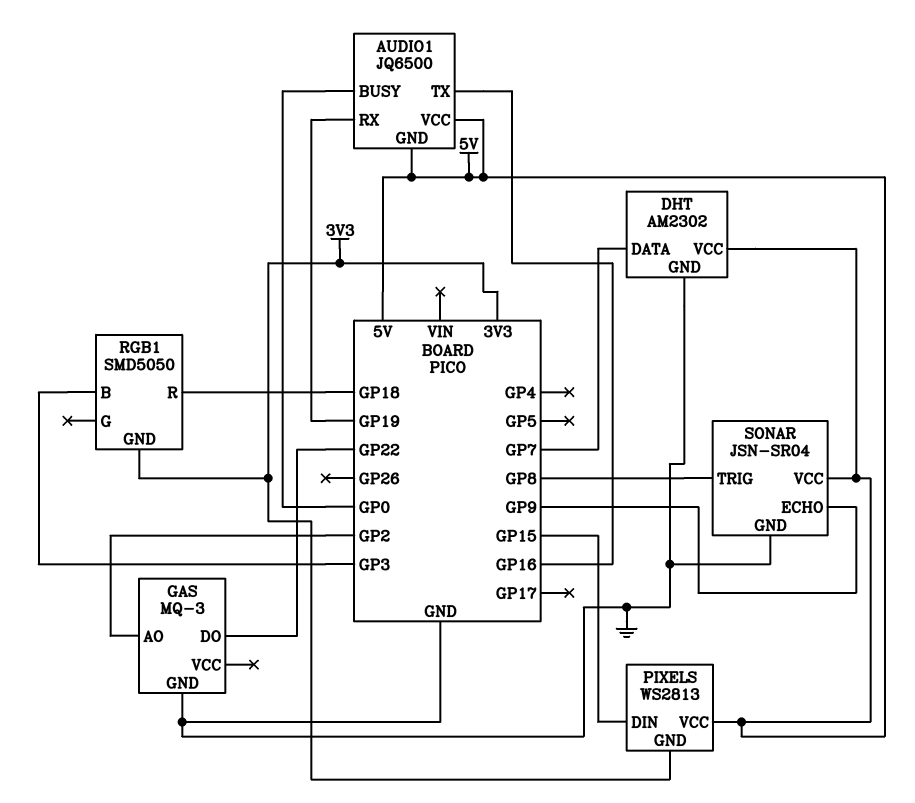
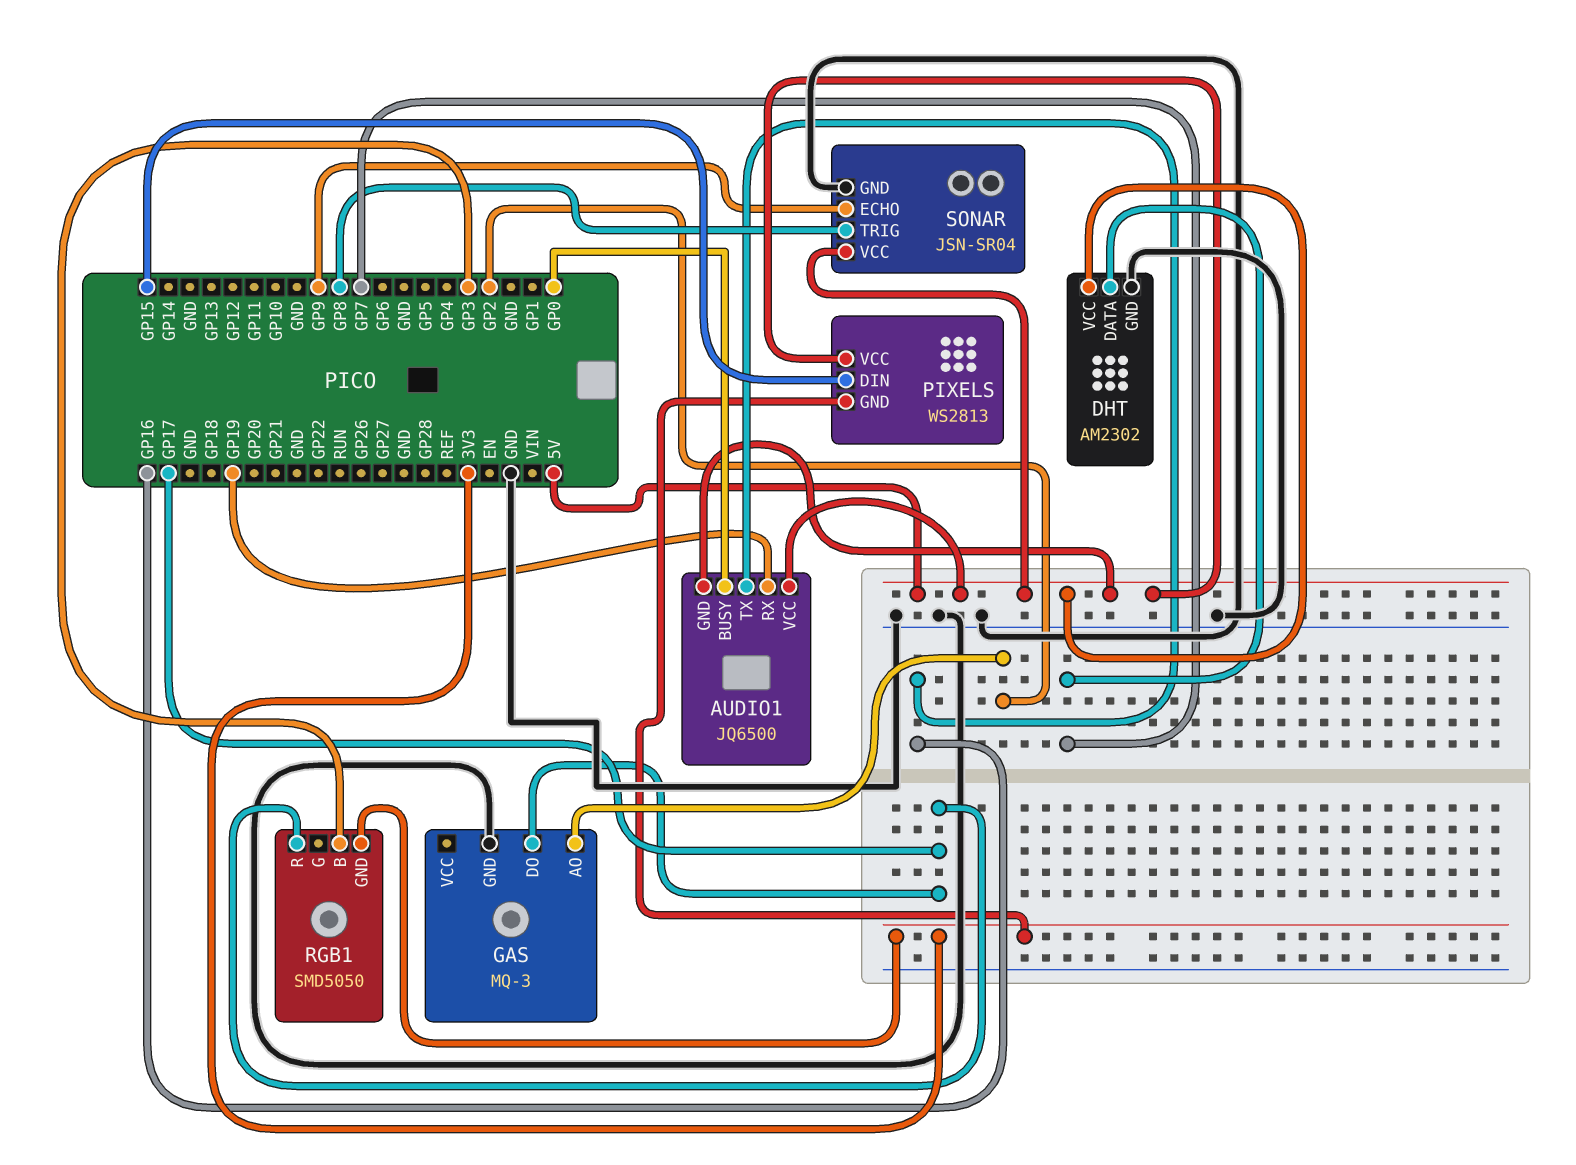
GAS pin DO: GP22 -> GP17
RGB1 pin R: GP18 -> GP17

